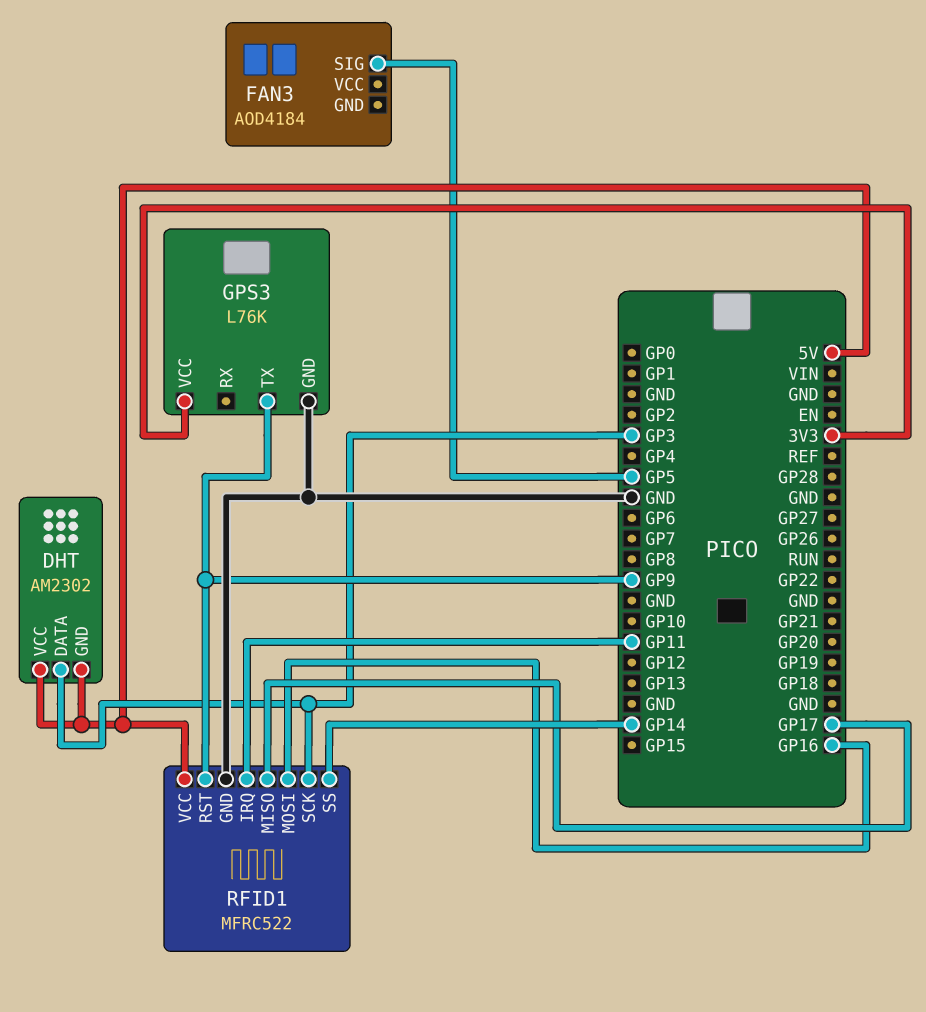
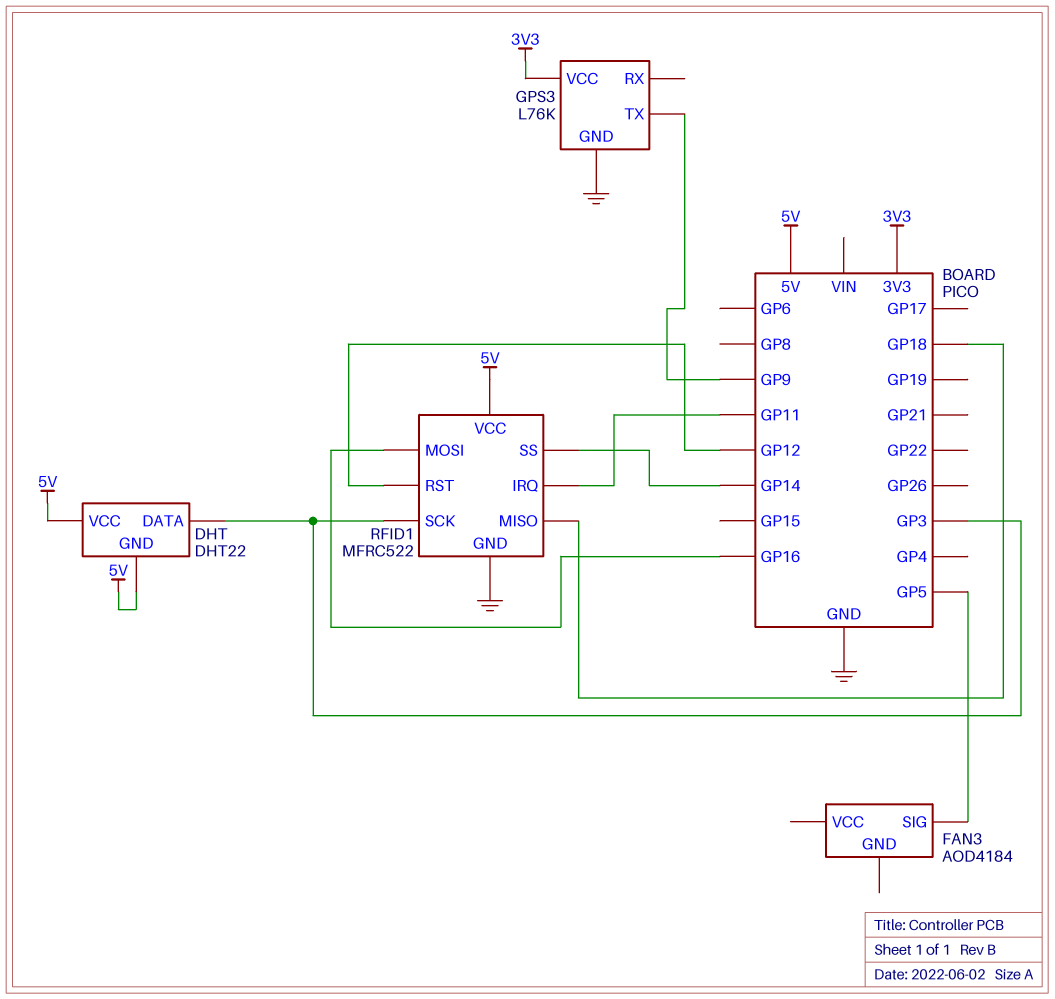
DHT: AM2302 -> DHT22
RFID1 pin MISO: GP17 -> GP18
RFID1 pin RST: GP9 -> GP12

